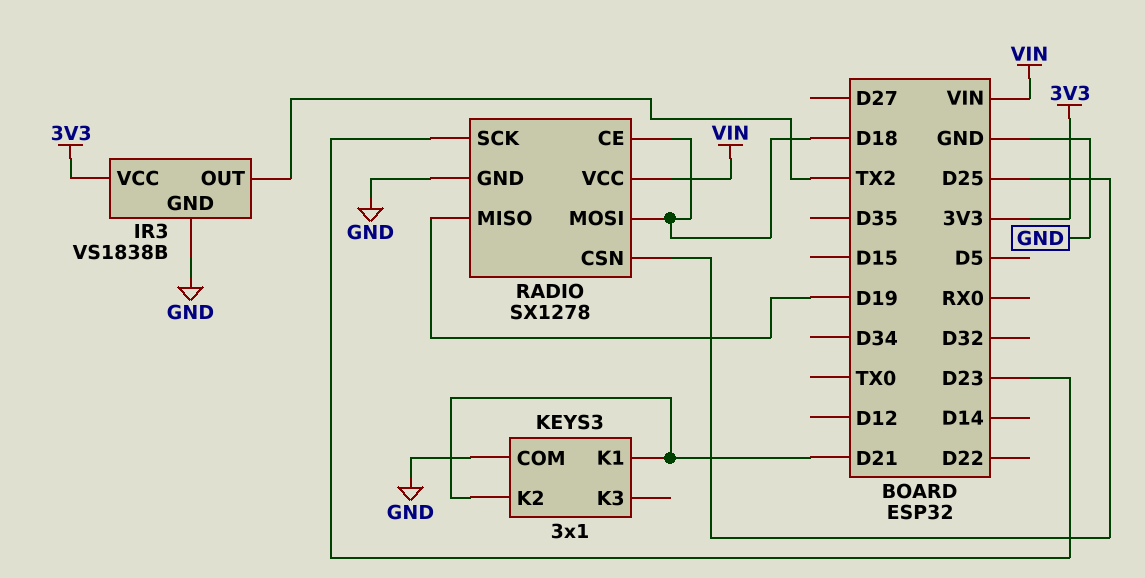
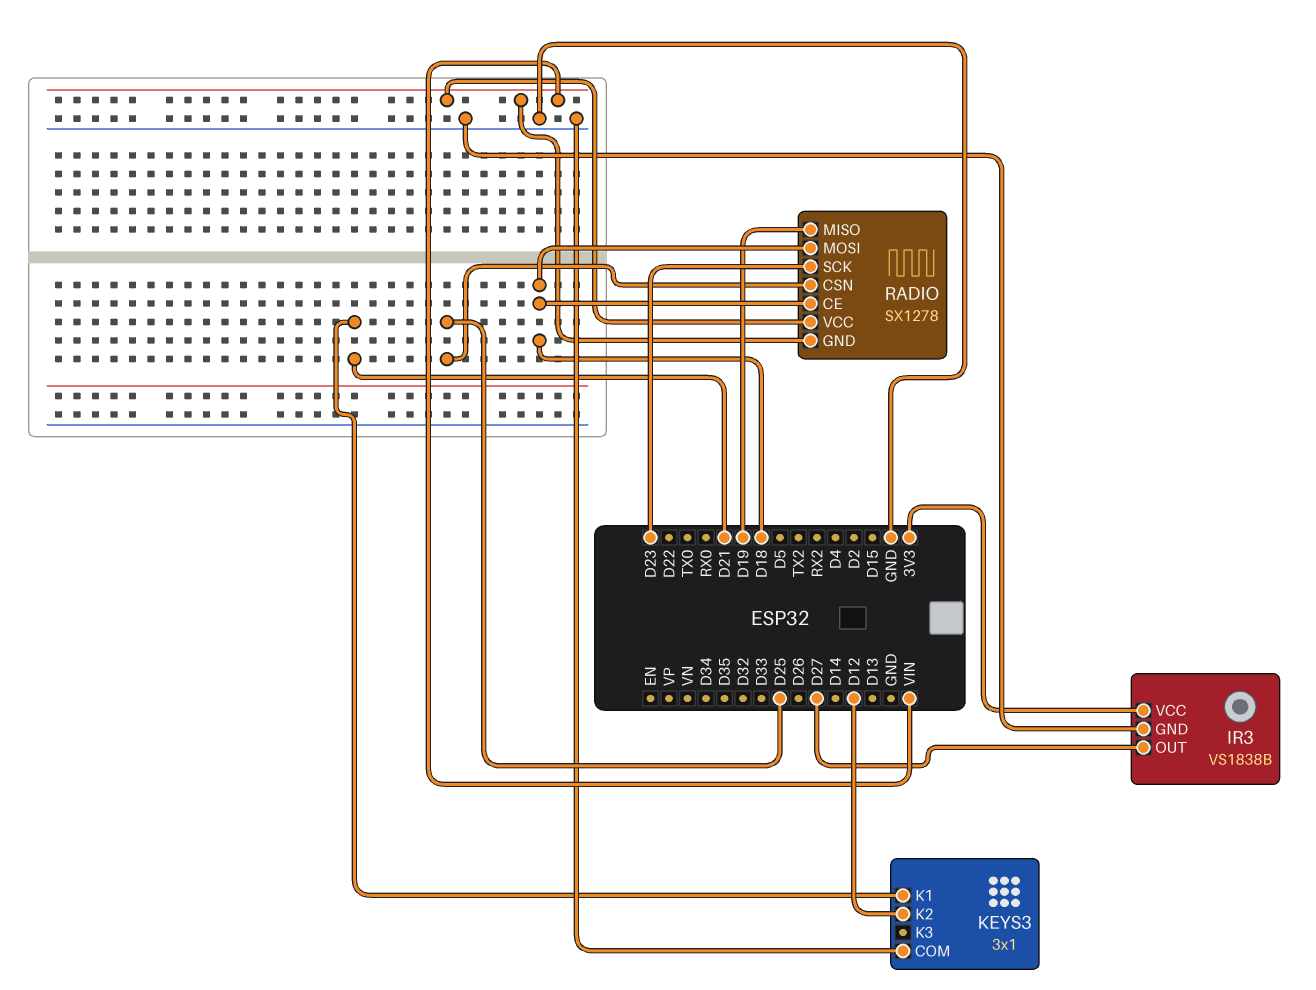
IR3 pin OUT: TX2 -> D27
KEYS3 pin K2: D21 -> D12
RADIO pin GND: GND -> VIN

